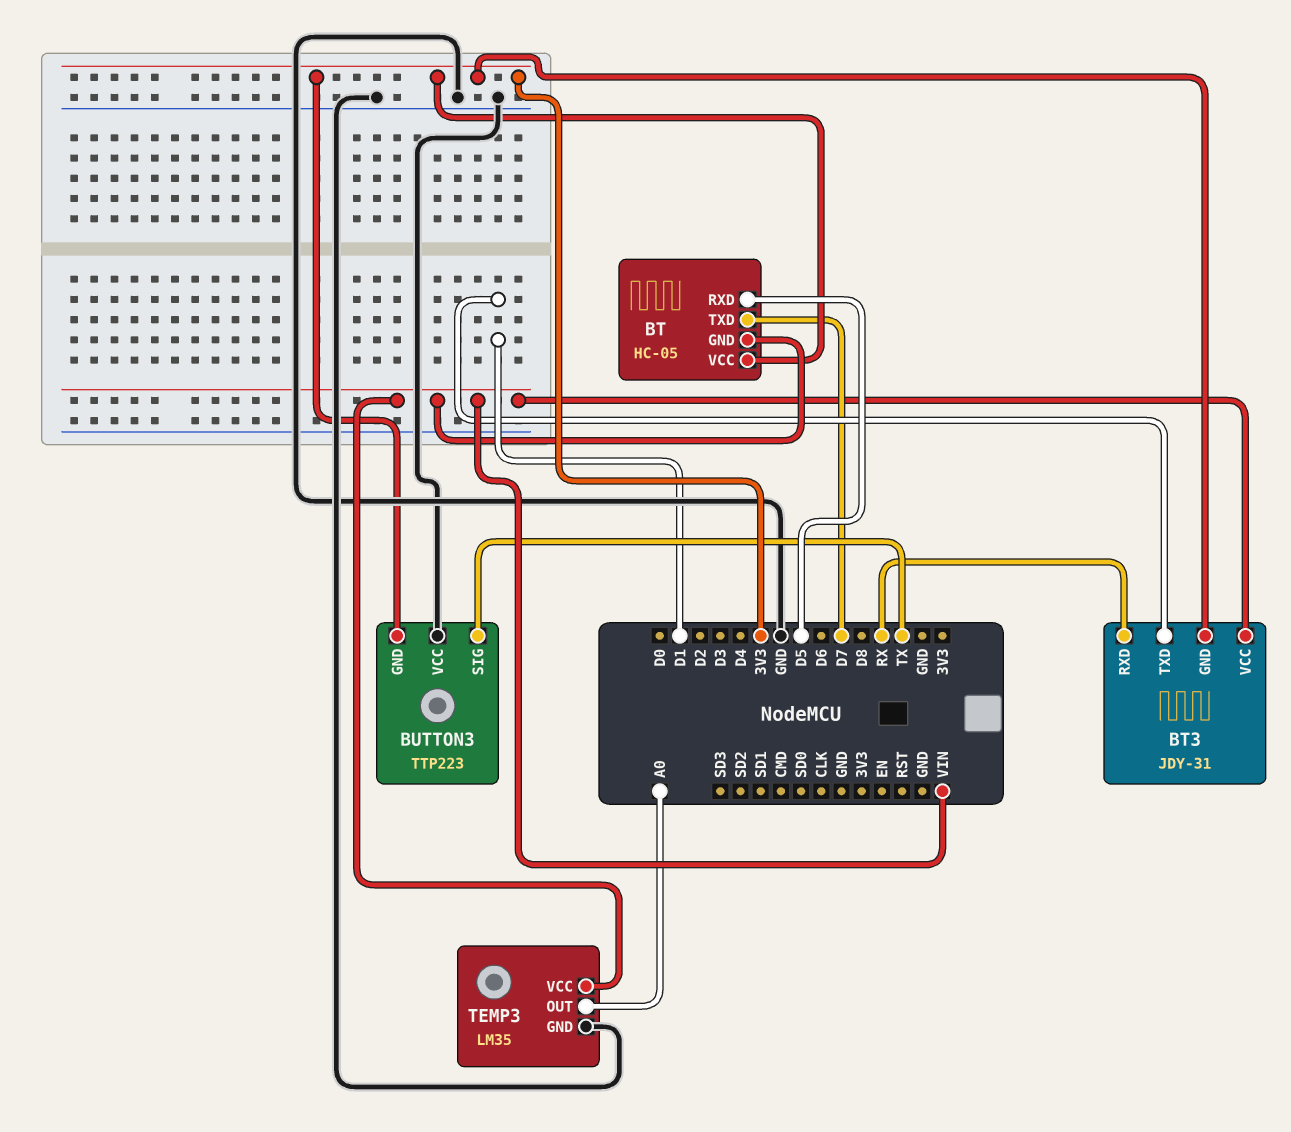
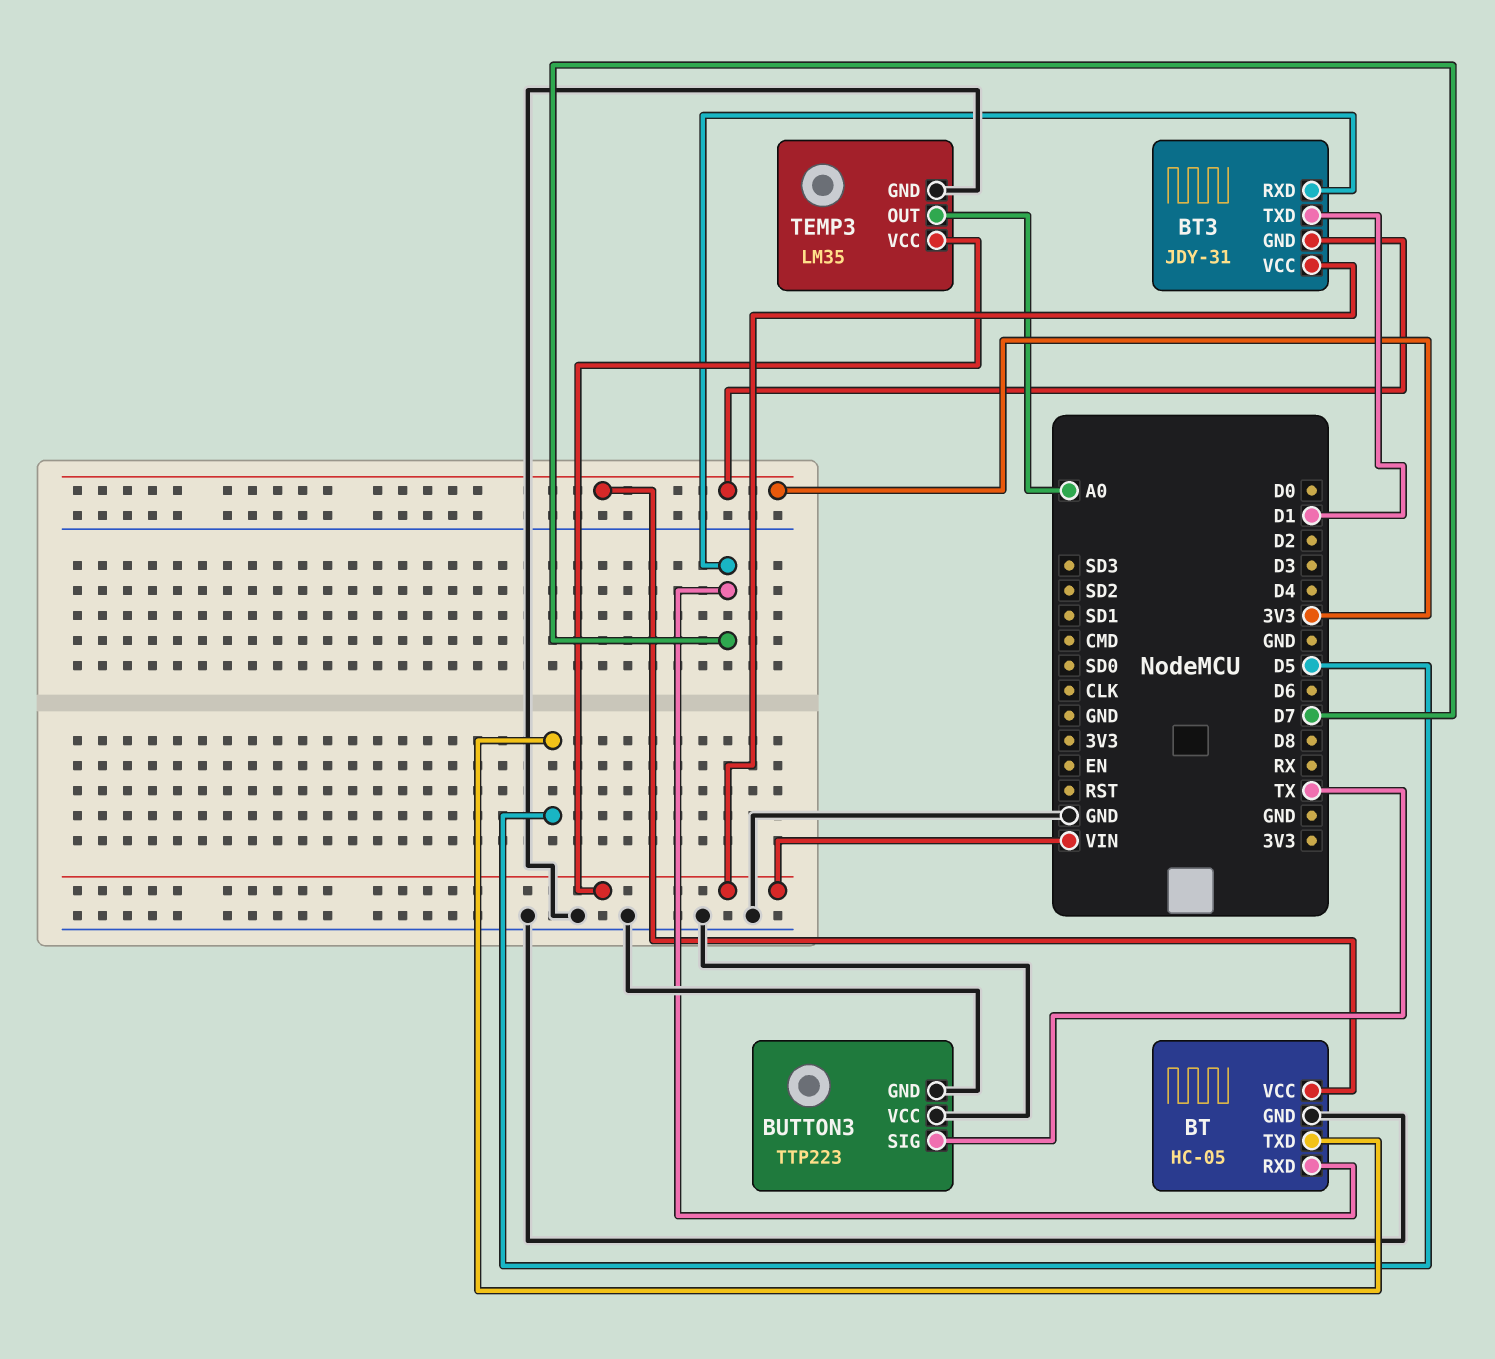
BT pin GND: VIN -> GND
BT pin RXD: D5 -> D7
BT pin TXD: D7 -> D5
BT3 pin RXD: RX -> D7
BUTTON3 pin GND: 3V3 -> GND

